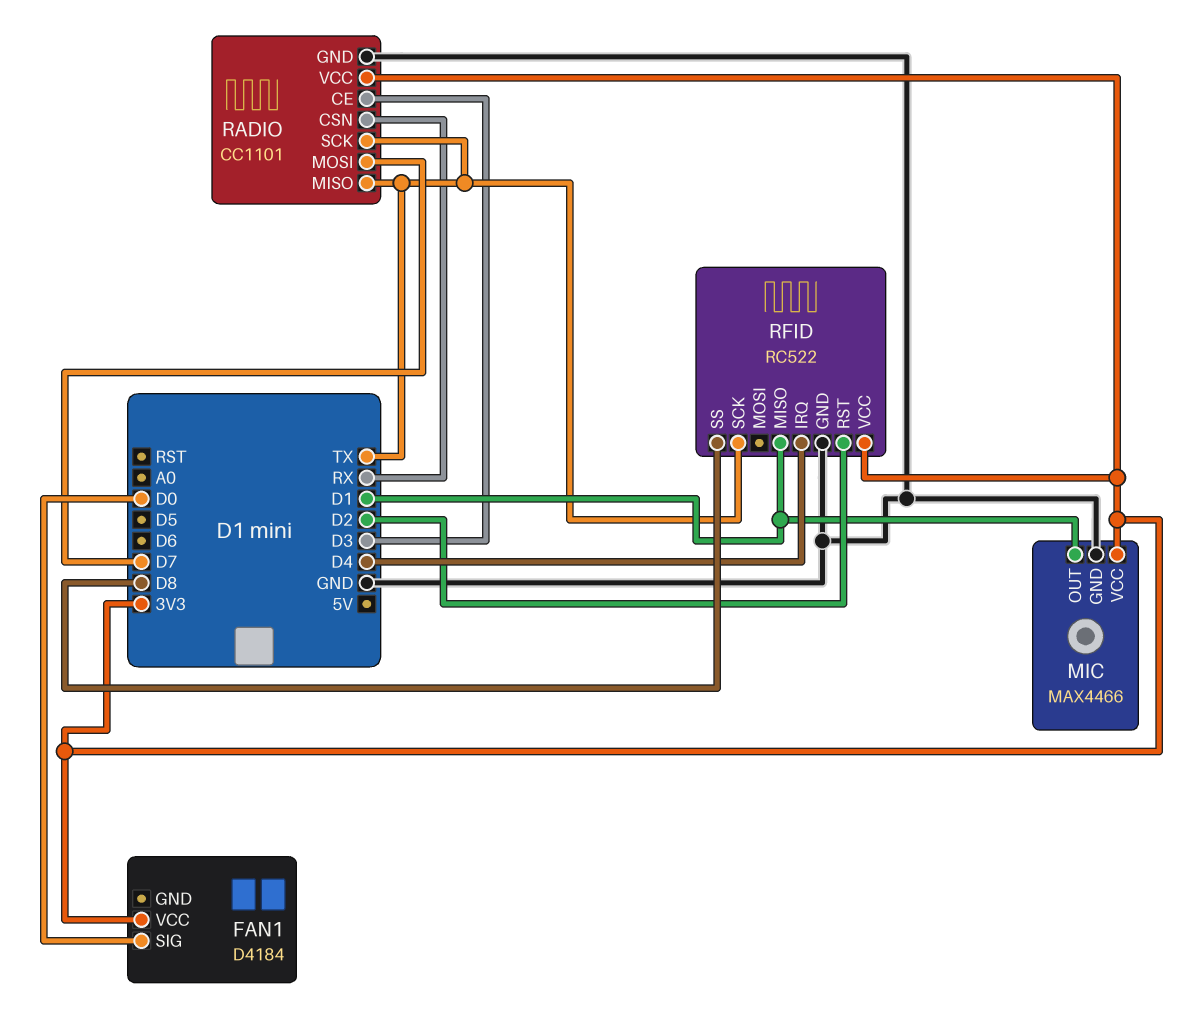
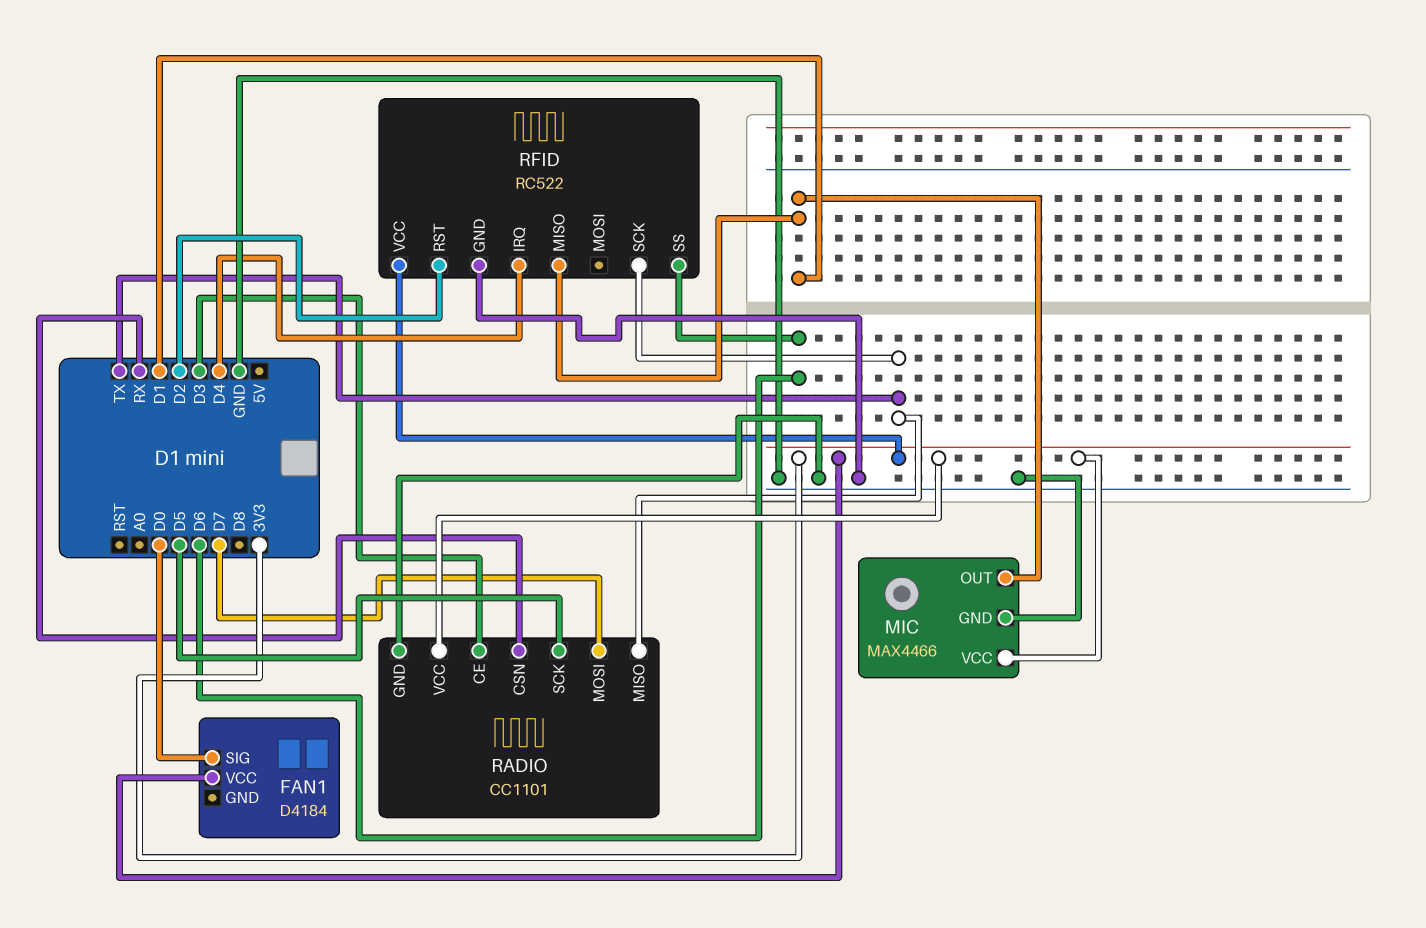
RADIO pin SCK: TX -> D5
RFID pin SS: D8 -> D6

